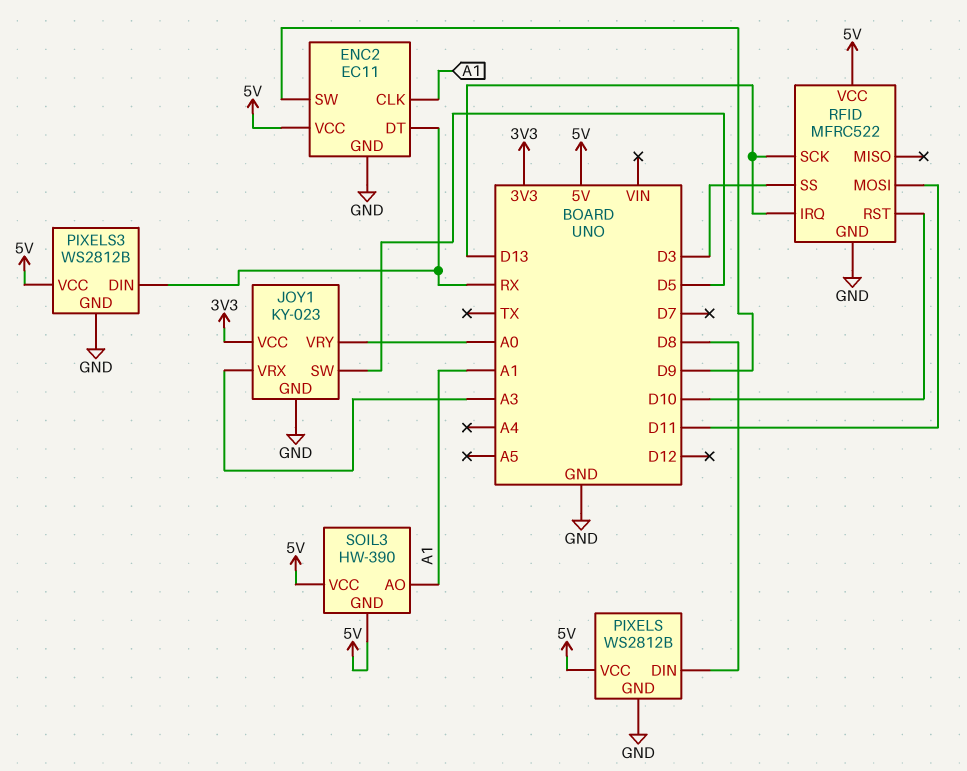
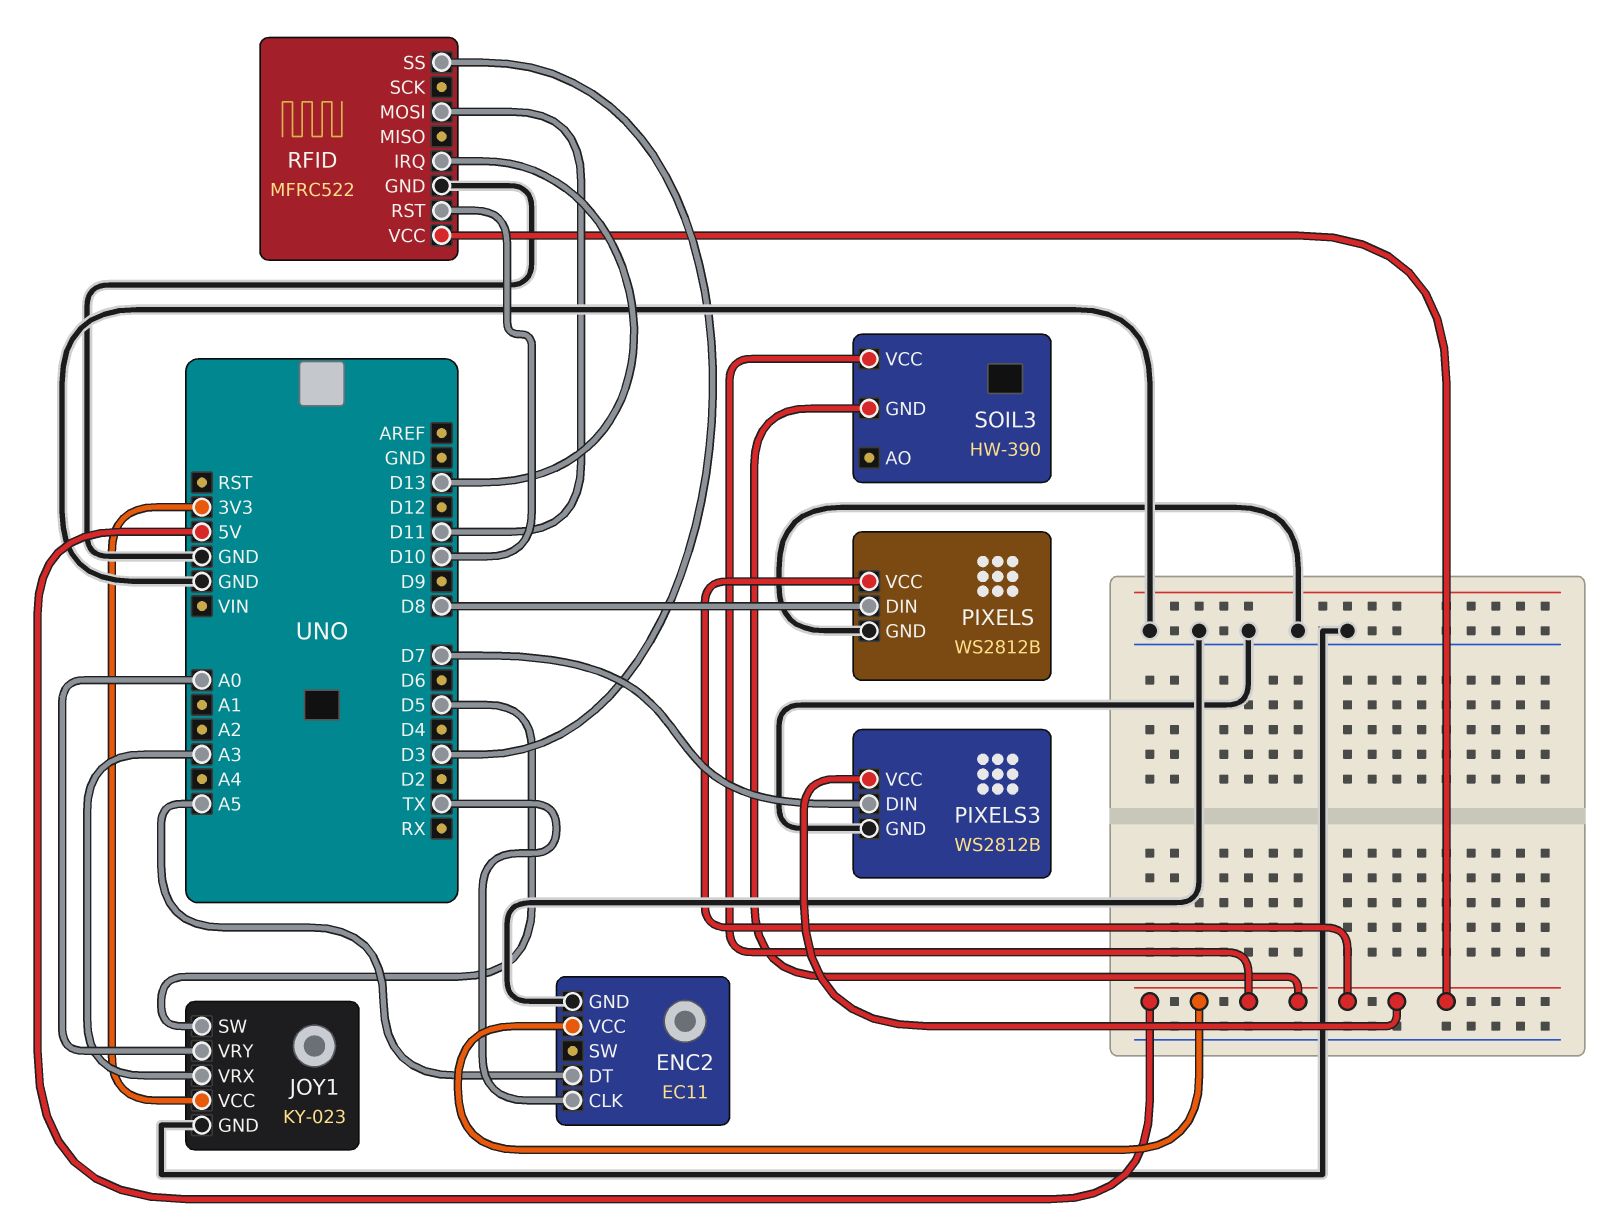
ENC2 pin CLK: A1 -> TX
ENC2 pin DT: RX -> A5
ENC2 pin SW: D9 -> none
PIXELS3 pin DIN: RX -> D7
RFID pin SCK: D13 -> none
SOIL3 pin AO: A1 -> none

